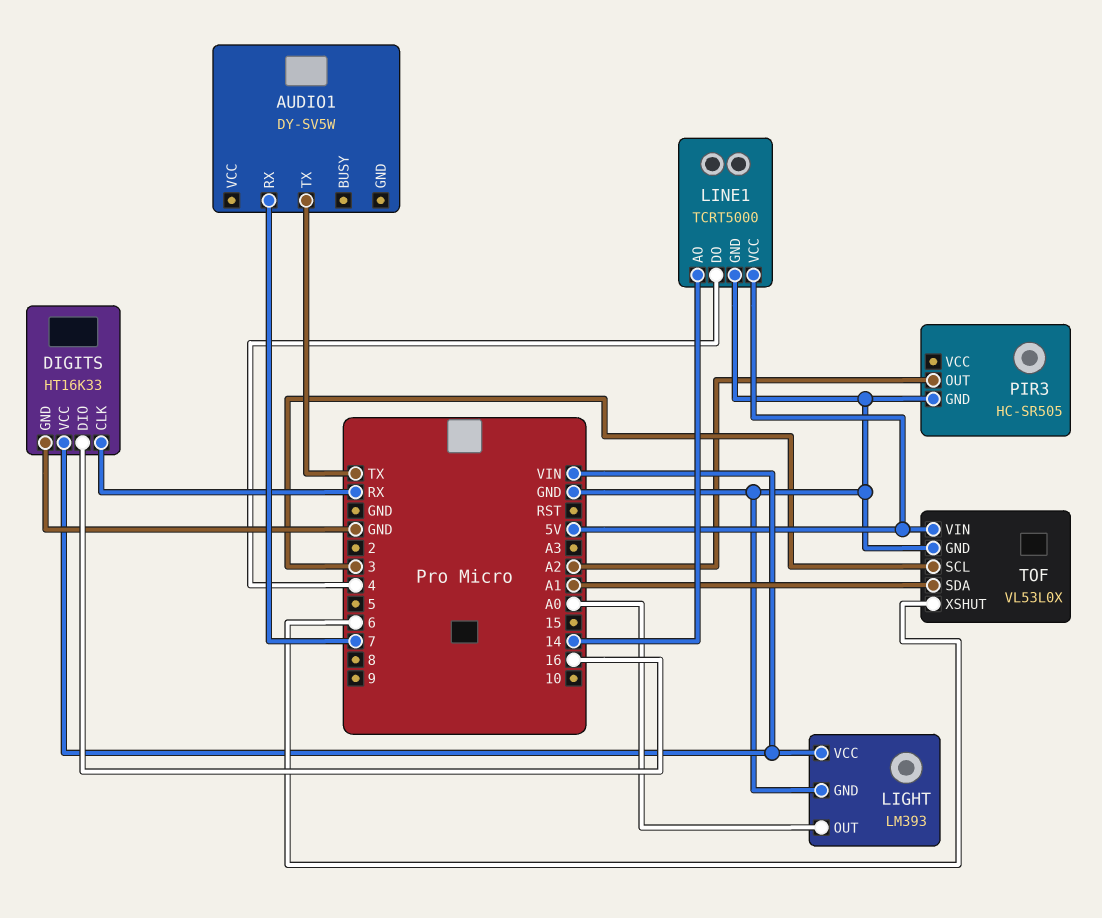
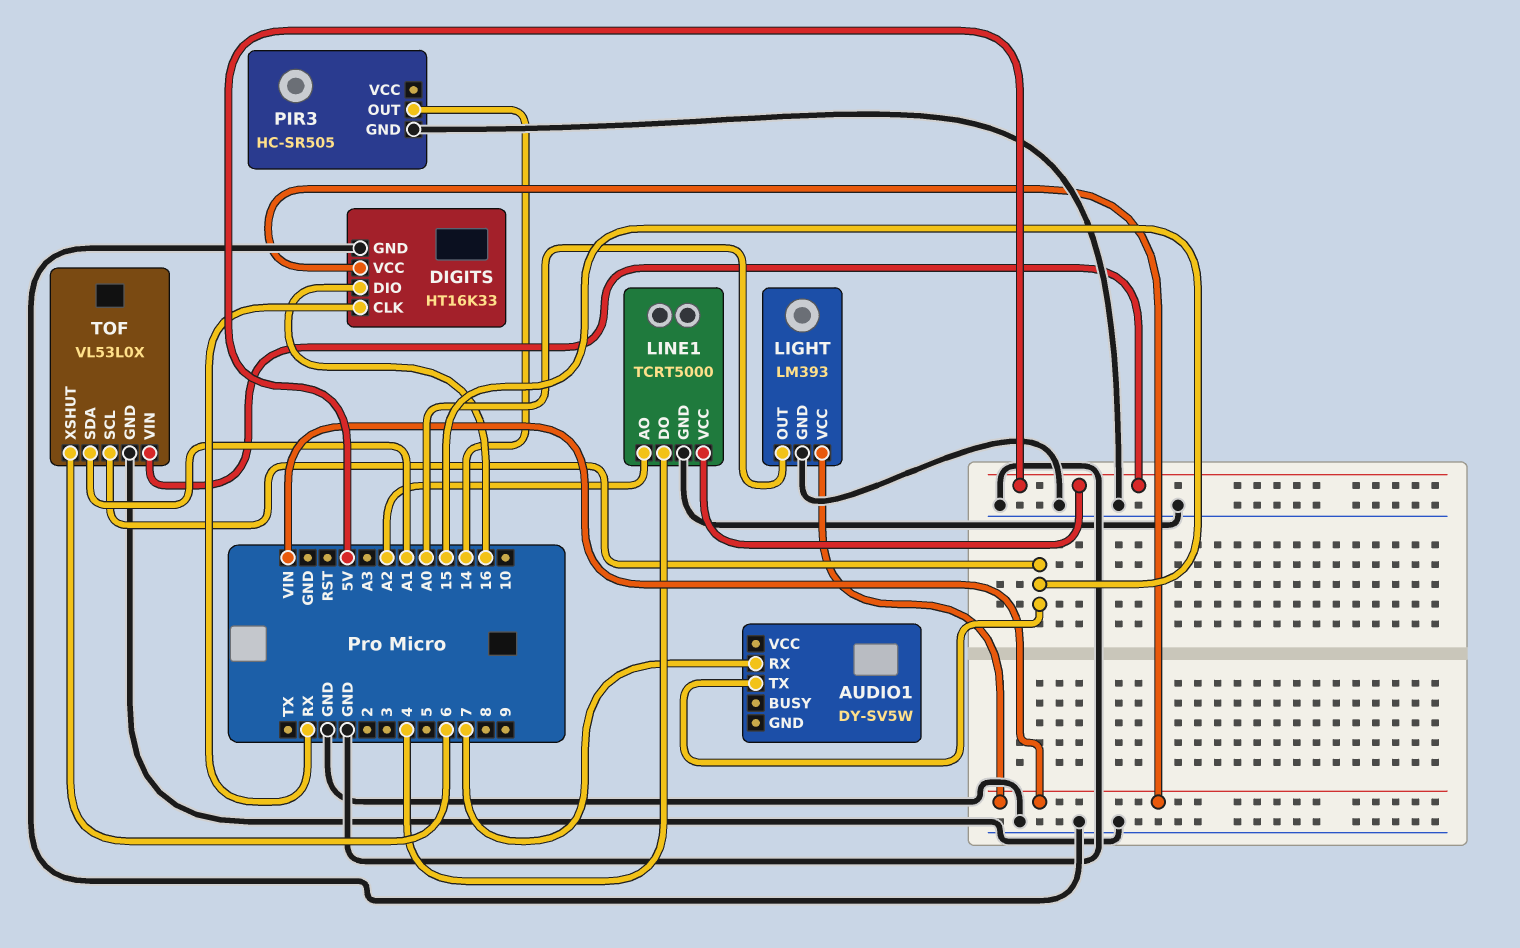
AUDIO1 pin TX: TX -> 15
LINE1 pin AO: 14 -> A2
PIR3 pin OUT: A2 -> 14
TOF pin SCL: 3 -> 15

